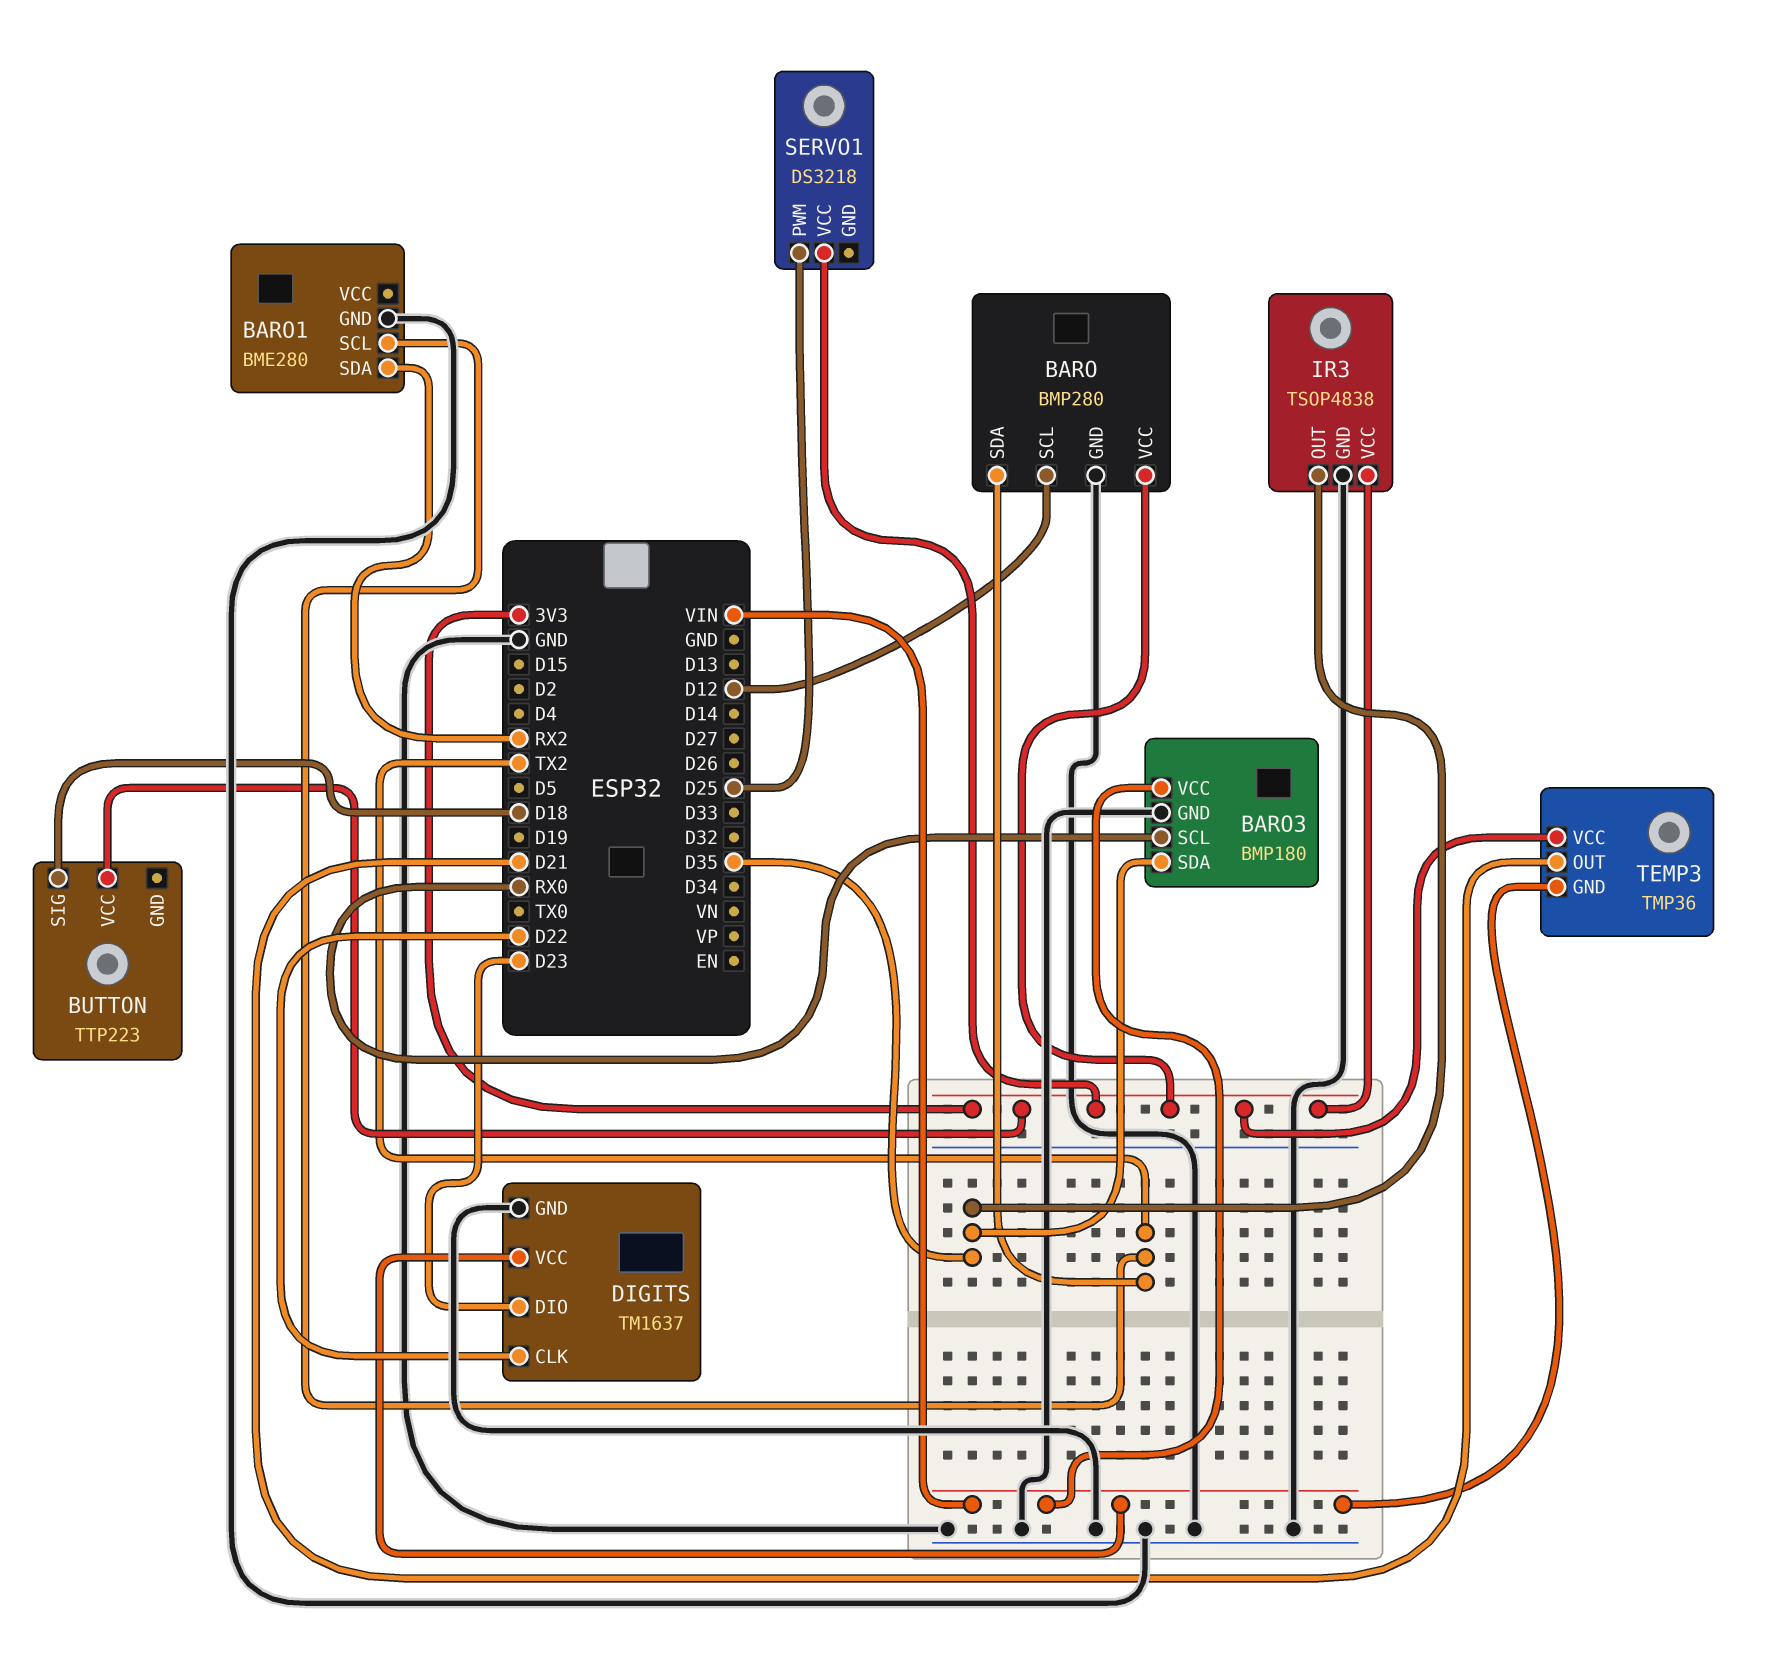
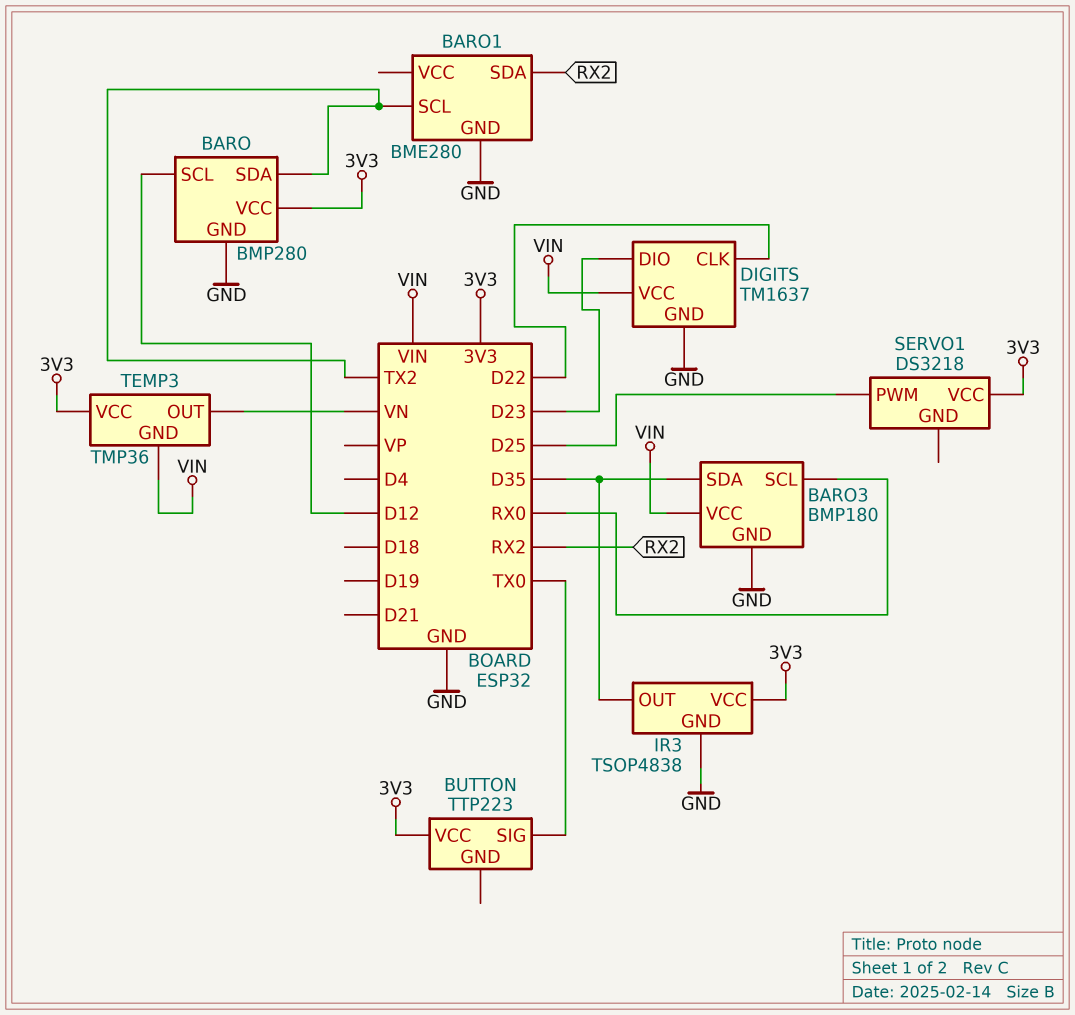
BUTTON pin SIG: D18 -> TX0
TEMP3 pin OUT: D21 -> VN

